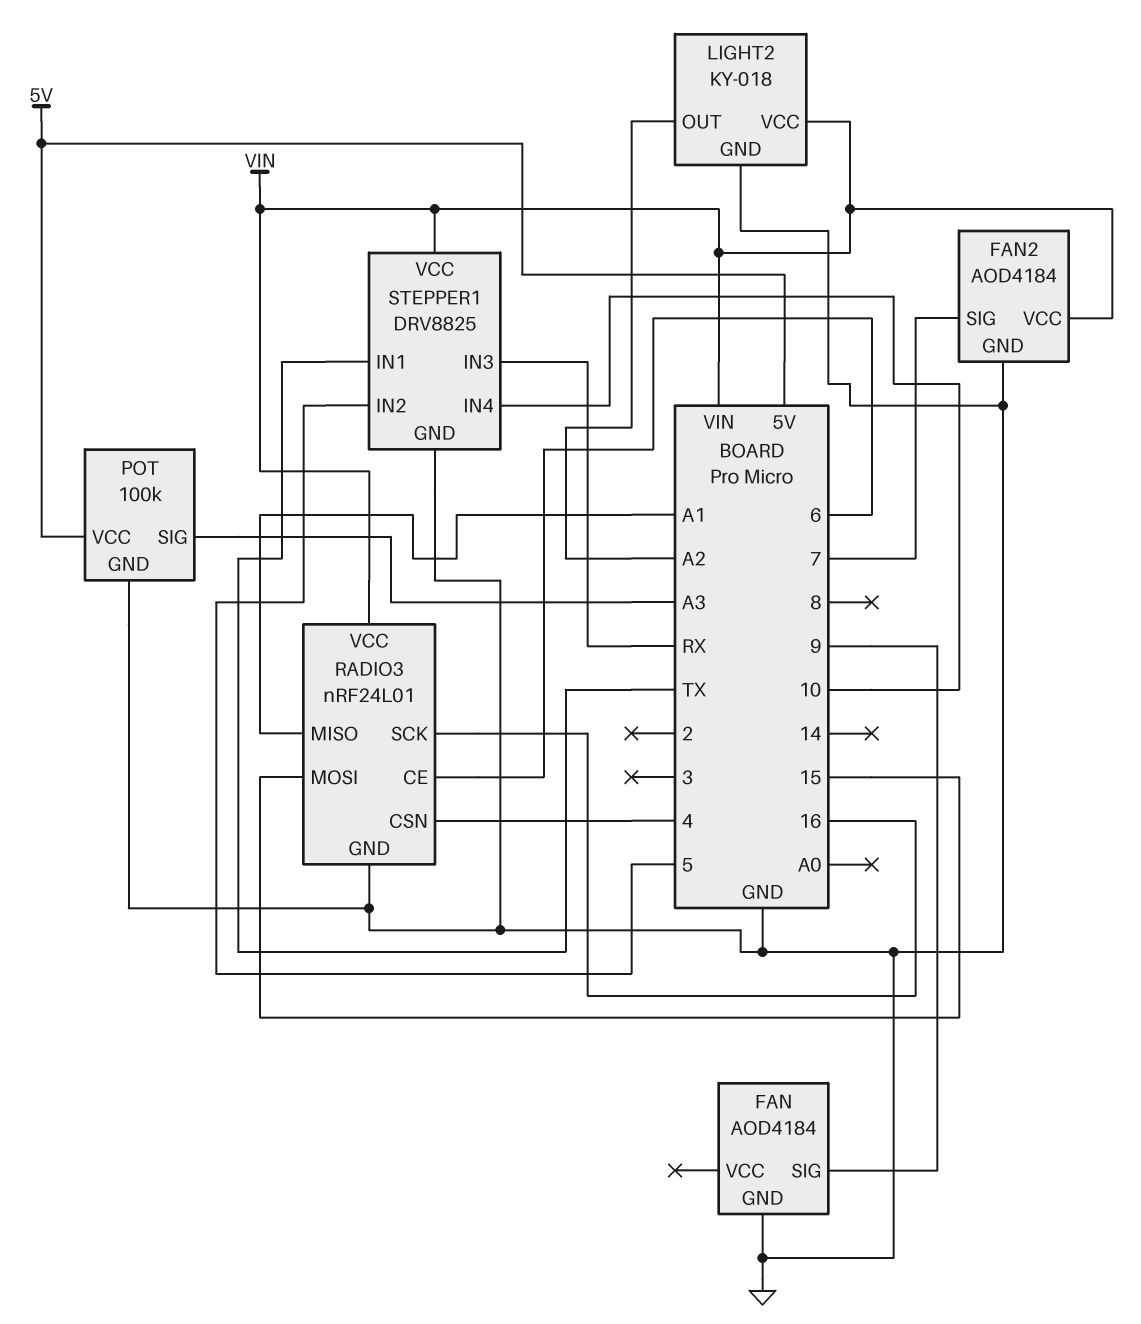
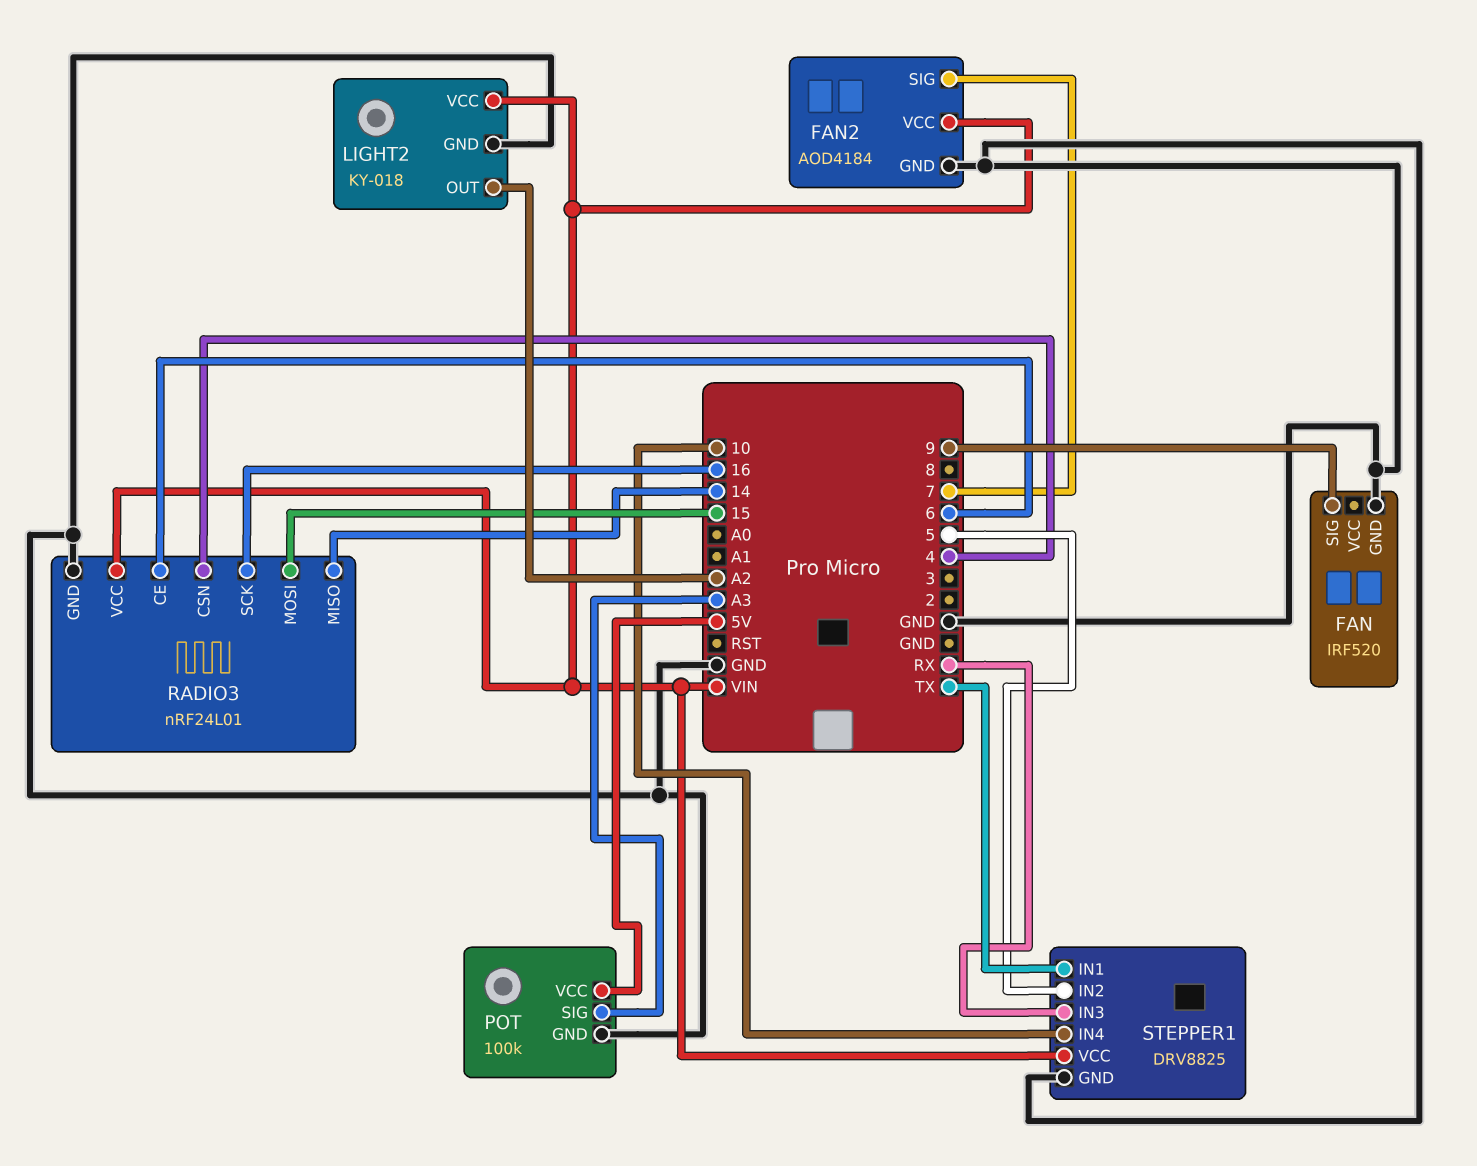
FAN: AOD4184 -> IRF520
RADIO3 pin MISO: A1 -> 14

